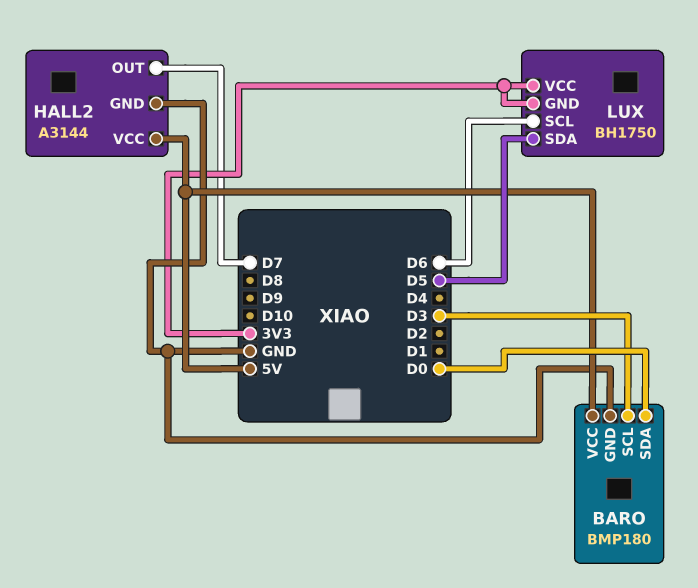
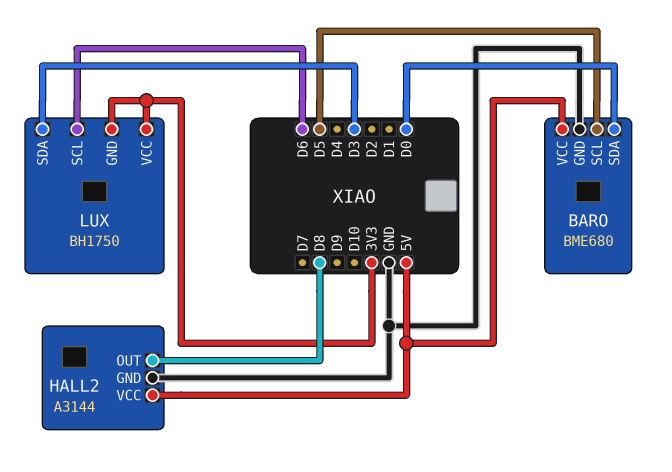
BARO: BMP180 -> BME680
BARO pin SCL: D3 -> D5
HALL2 pin OUT: D7 -> D8
LUX pin SDA: D5 -> D3

